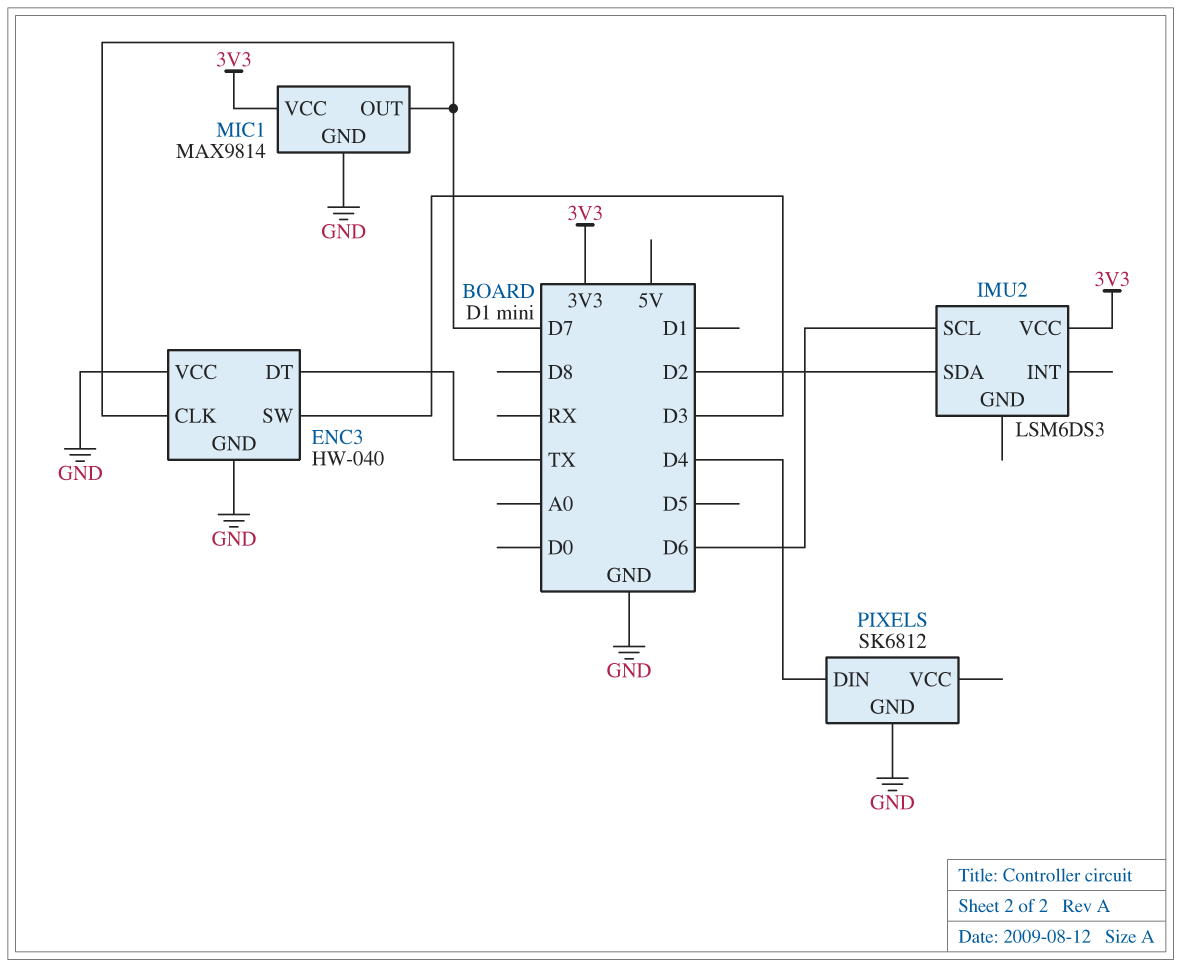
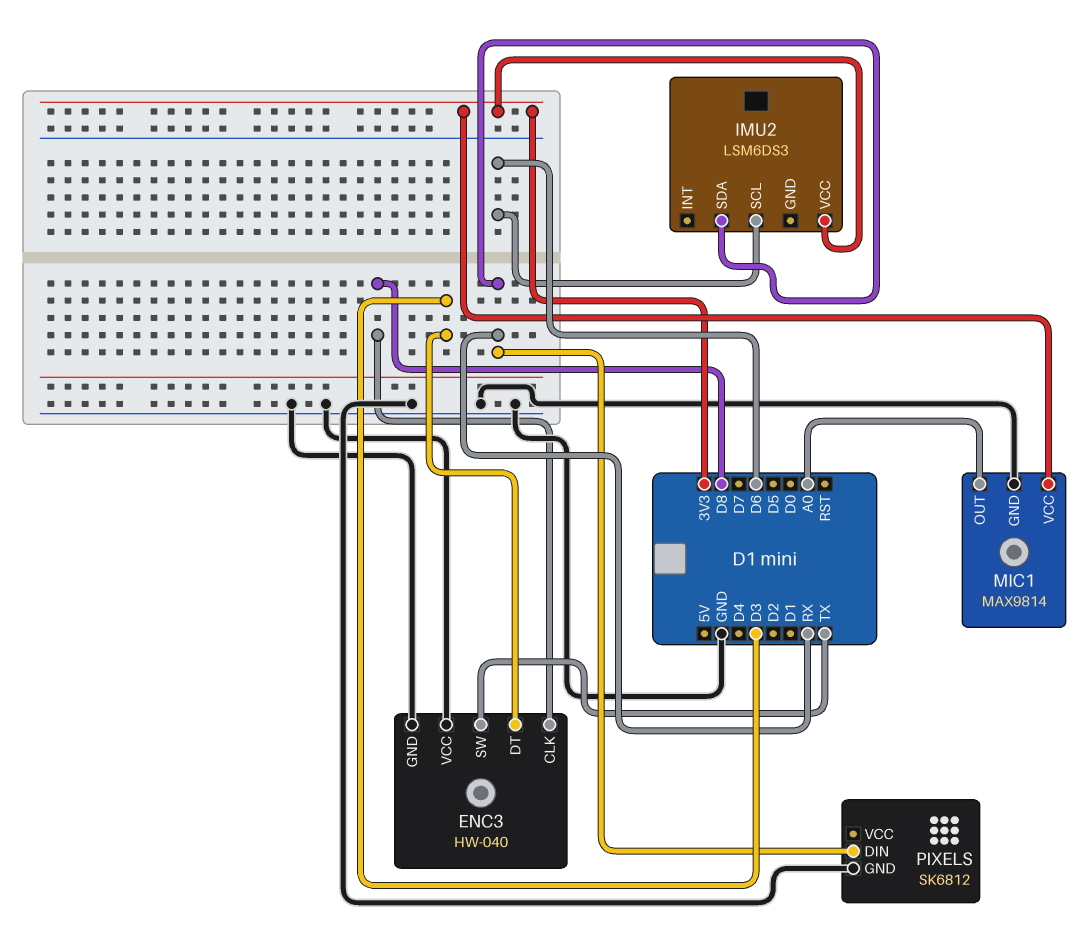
ENC3 pin CLK: D7 -> D8
ENC3 pin DT: TX -> D3
ENC3 pin SW: D3 -> TX
IMU2 pin SDA: D2 -> RX
MIC1 pin OUT: D7 -> A0
PIXELS pin DIN: D4 -> RX

